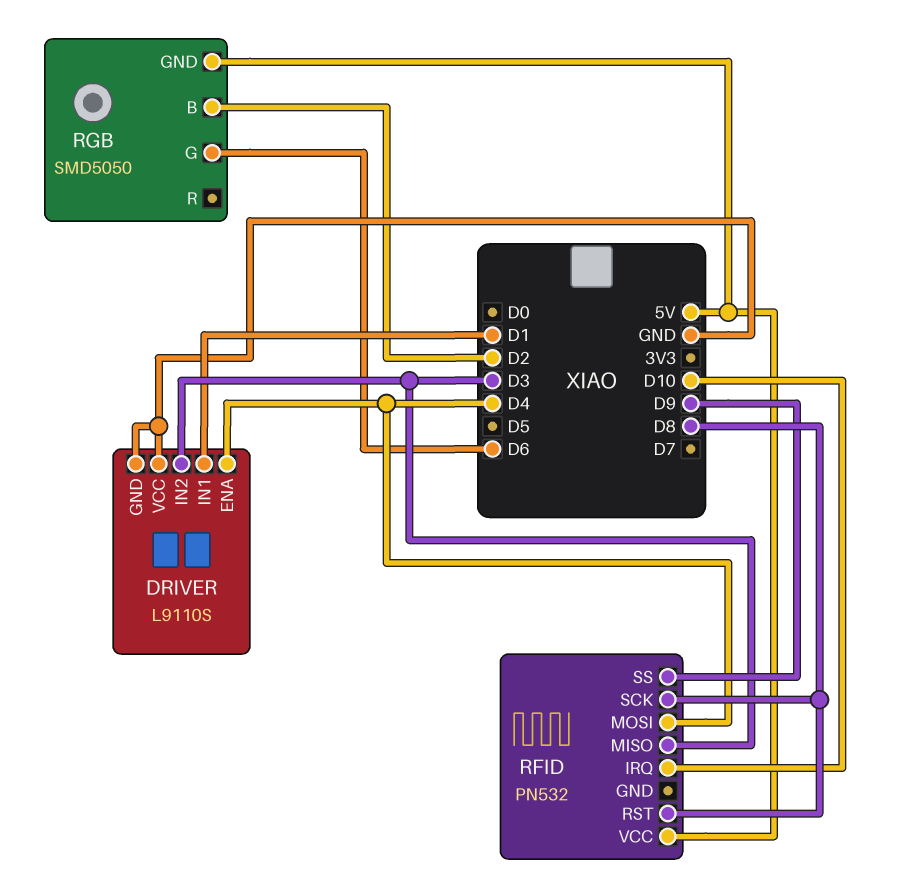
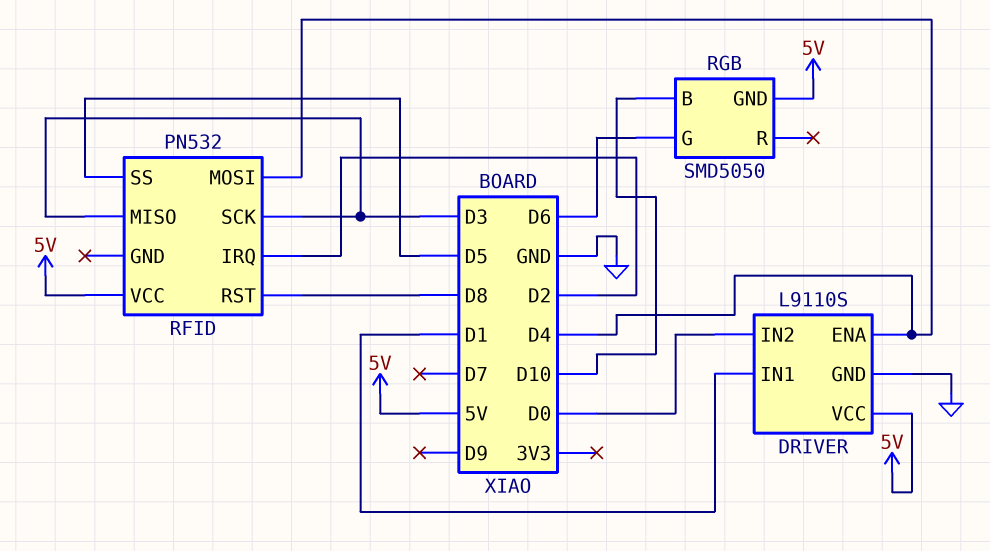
DRIVER pin IN2: D3 -> D0
DRIVER pin VCC: GND -> 5V
RFID pin IRQ: D10 -> D2
RFID pin SCK: D8 -> D3
RFID pin SS: D9 -> D5
RGB pin B: D2 -> D10

